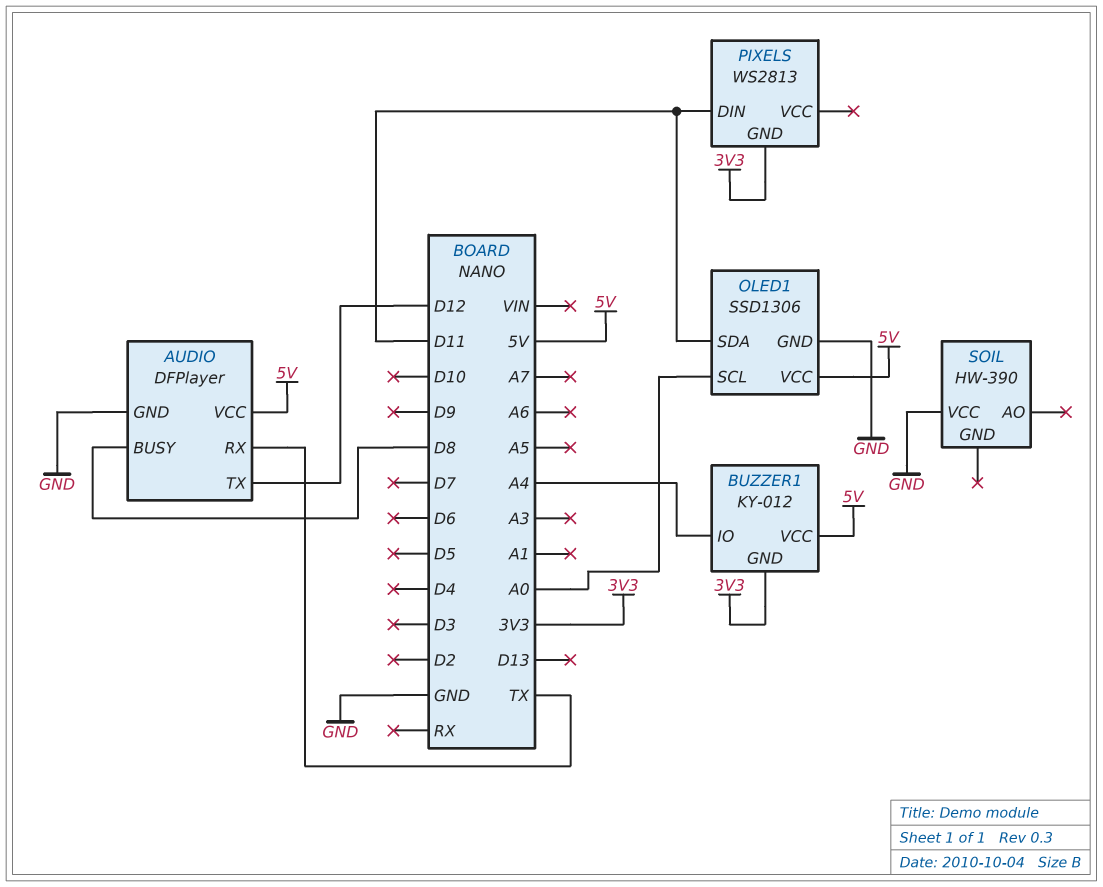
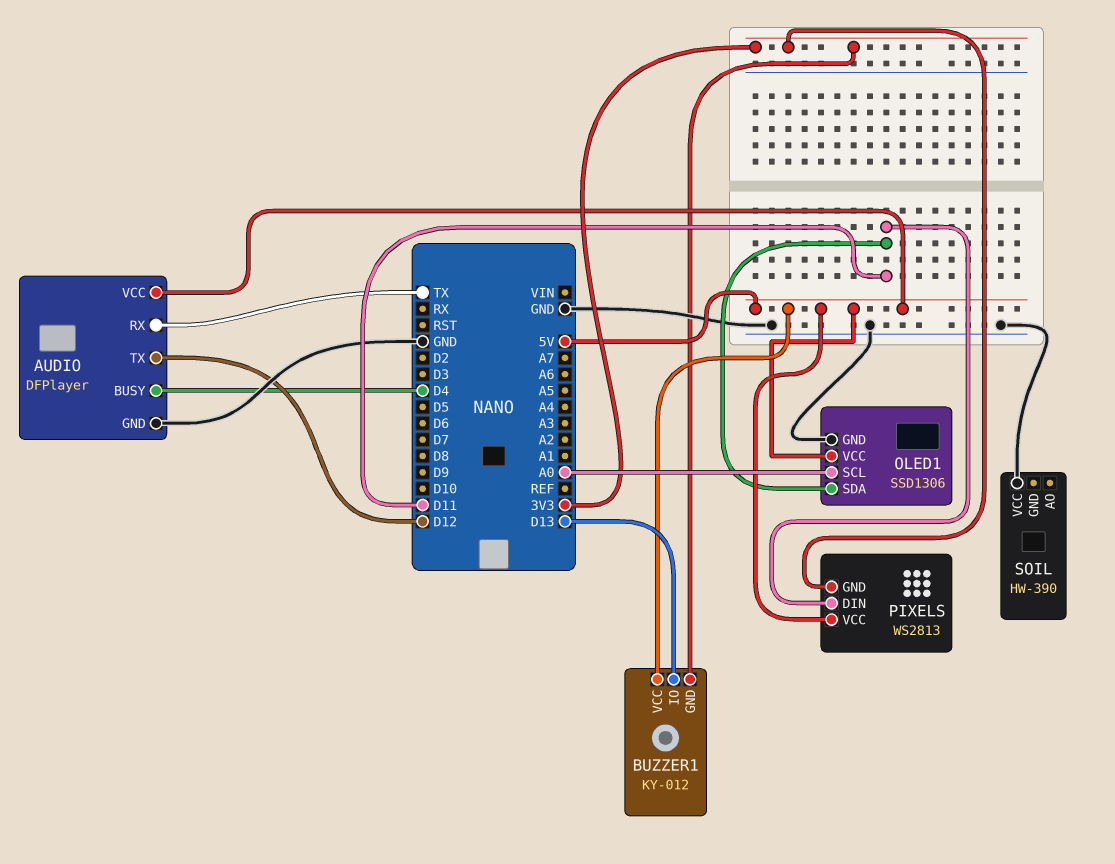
AUDIO pin BUSY: D8 -> D4
BUZZER1 pin IO: A4 -> D13
PIXELS pin VCC: none -> 5V

